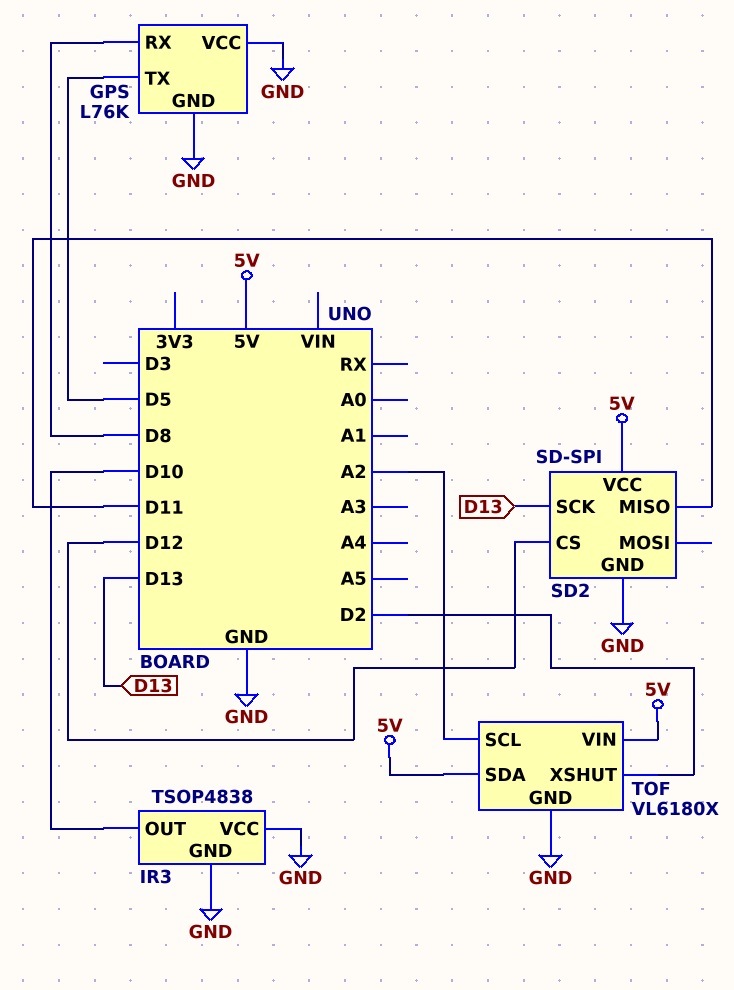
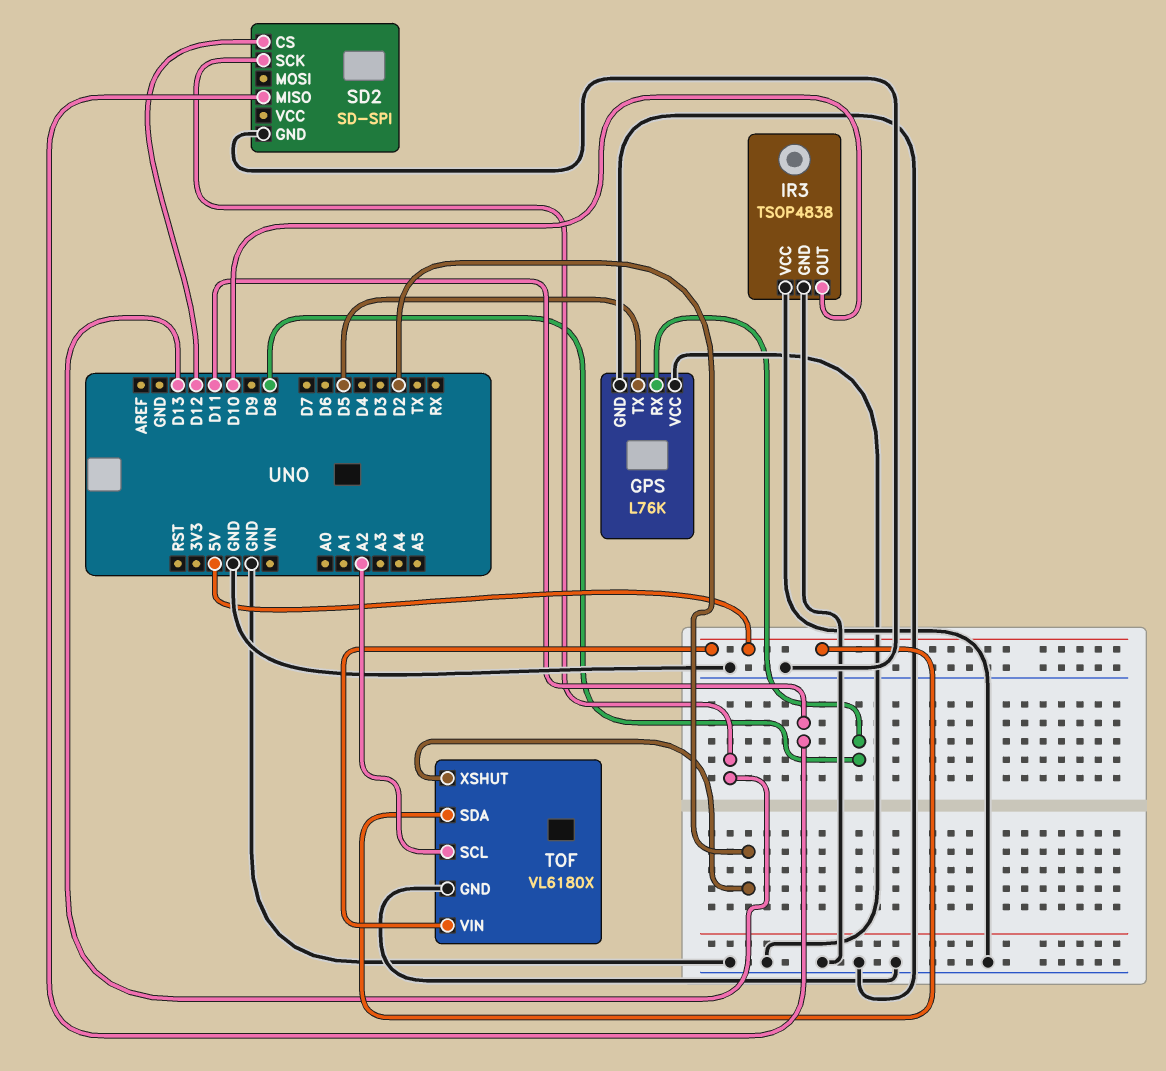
SD2 pin VCC: 5V -> none

